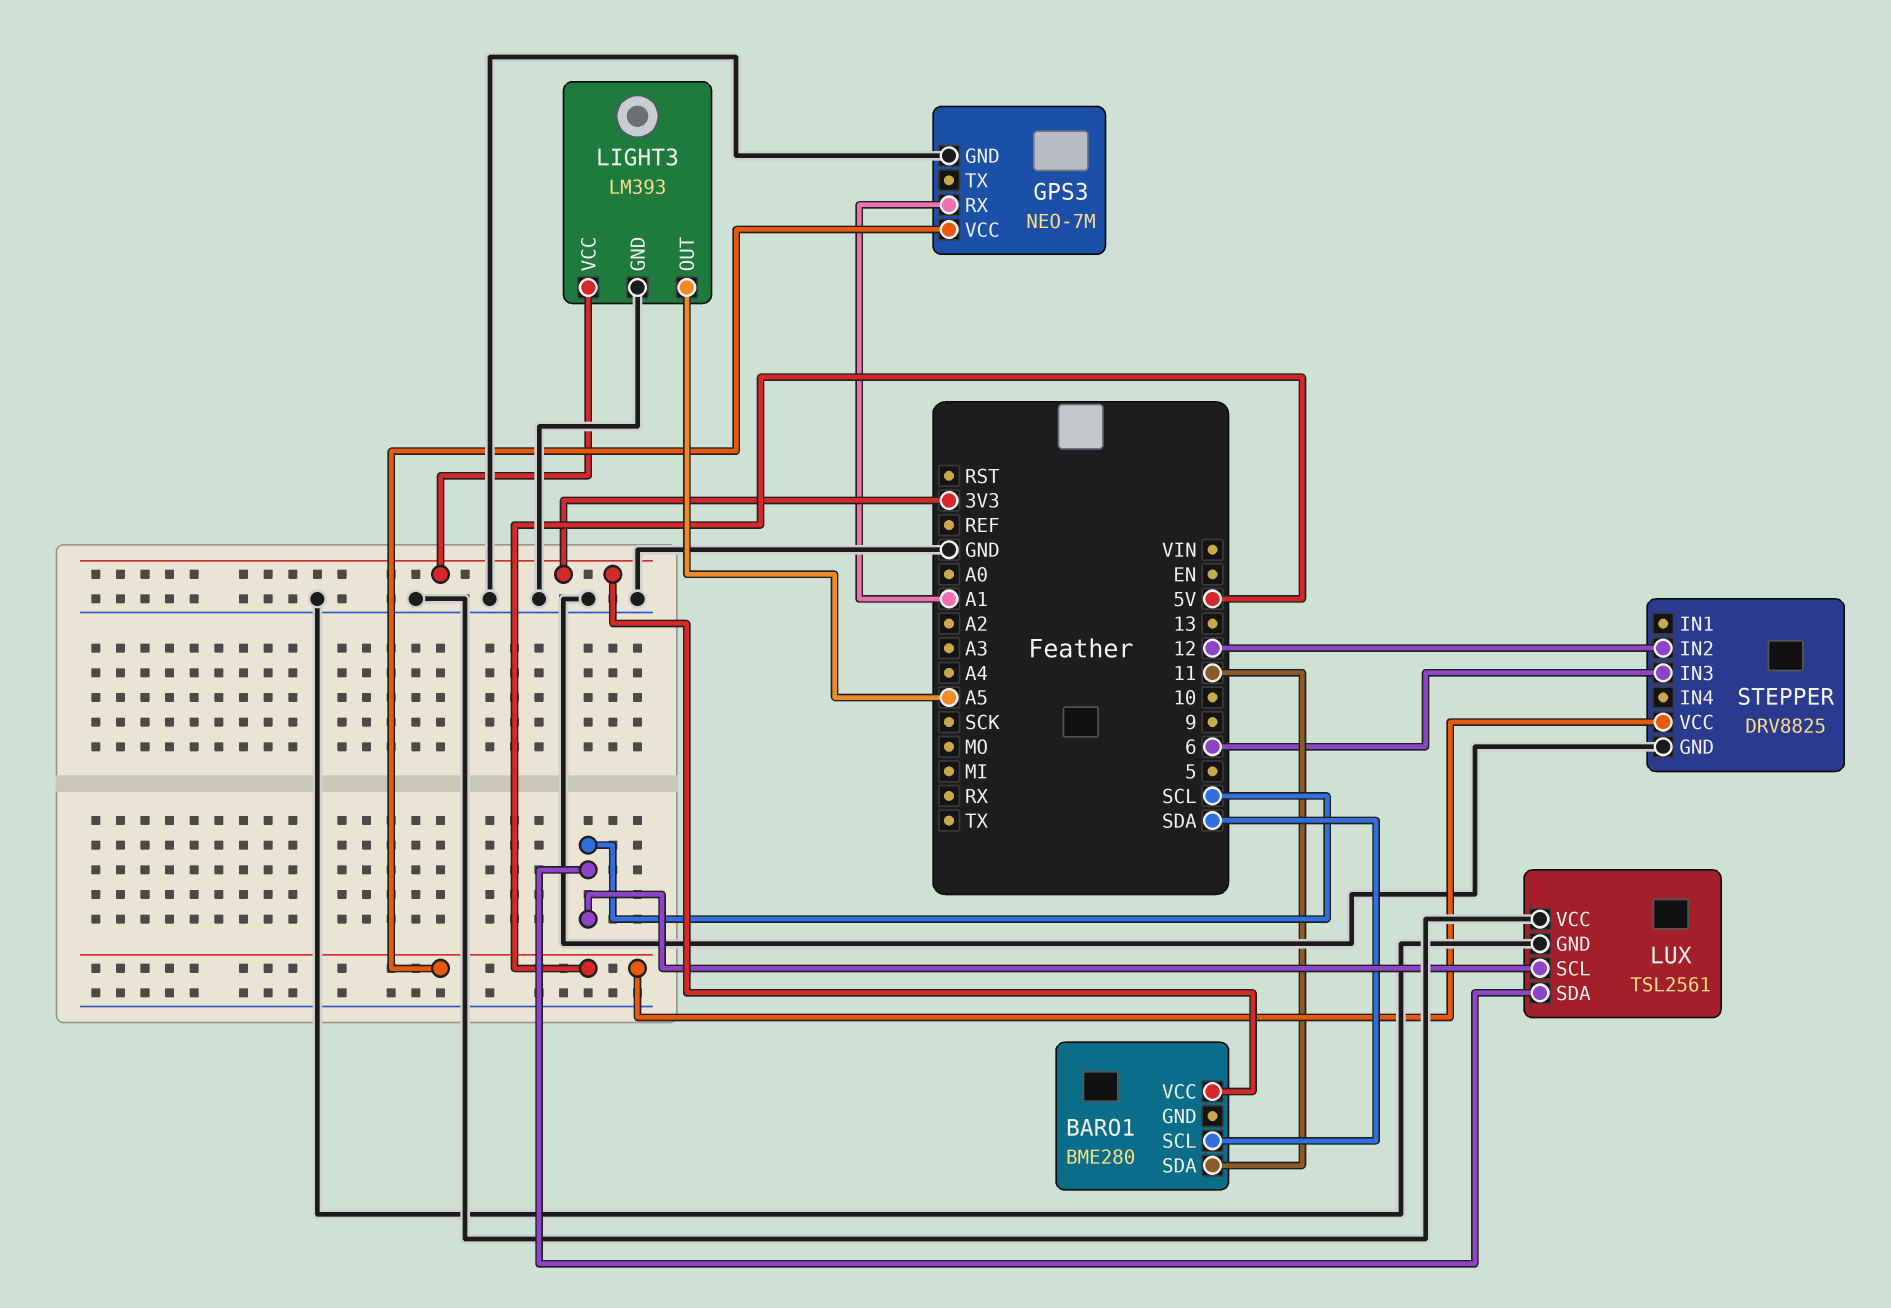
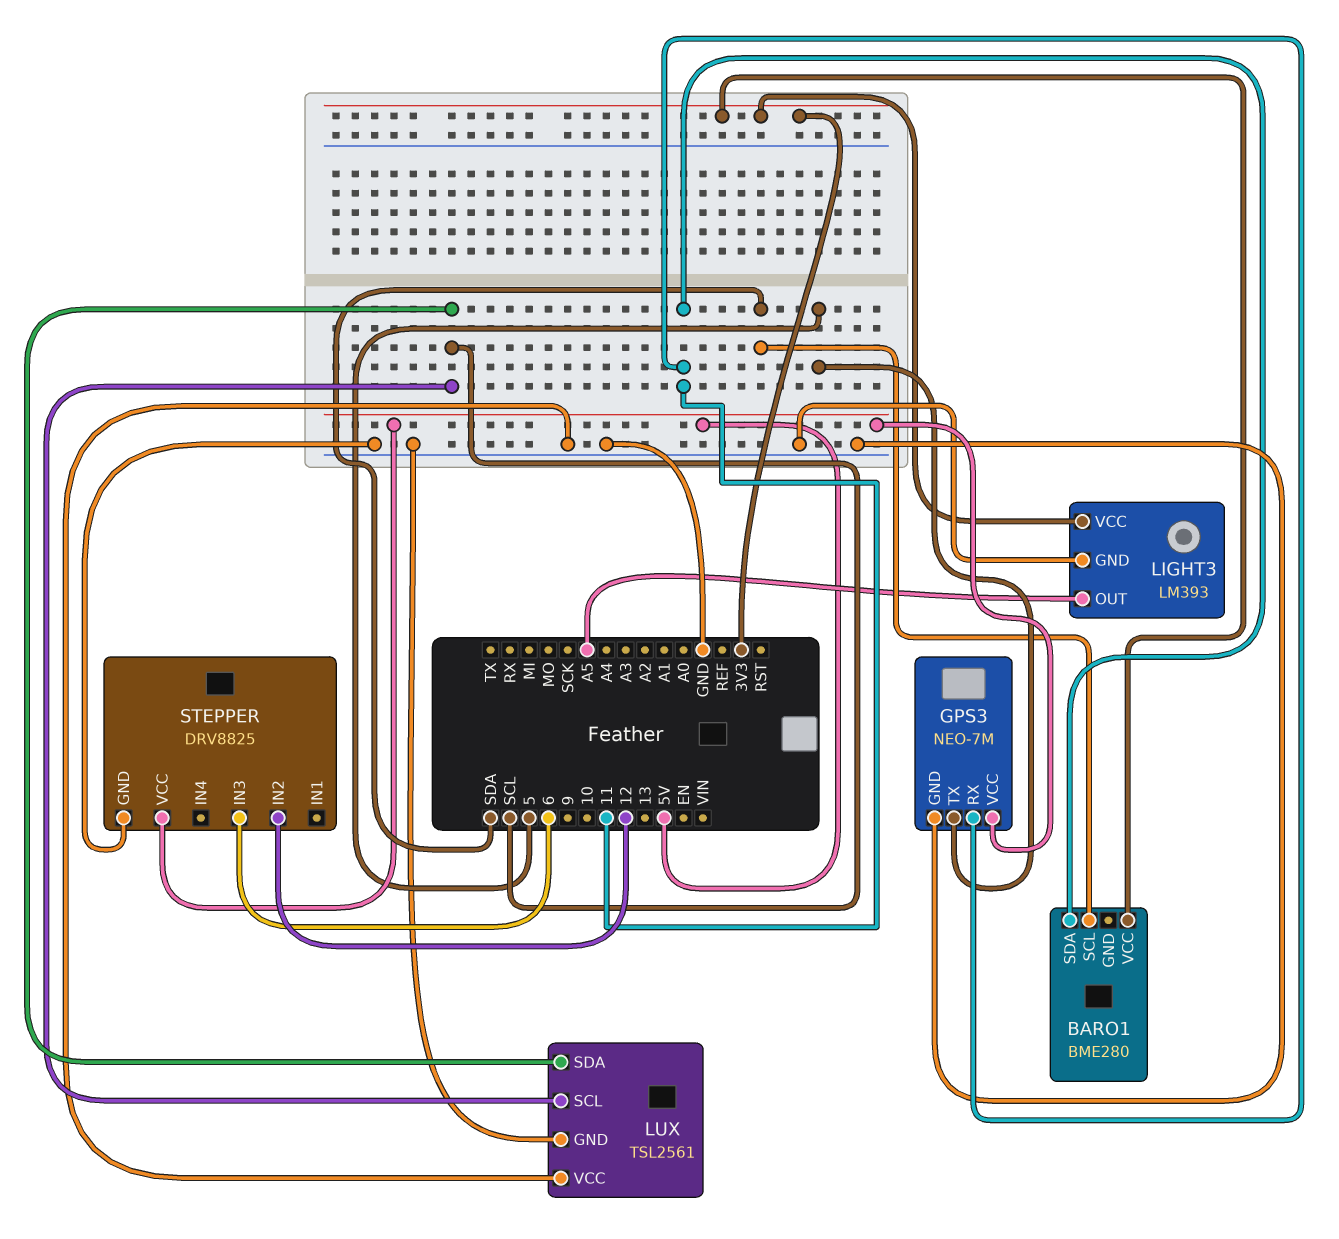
GPS3 pin RX: A1 -> 11
GPS3 pin TX: none -> 5

